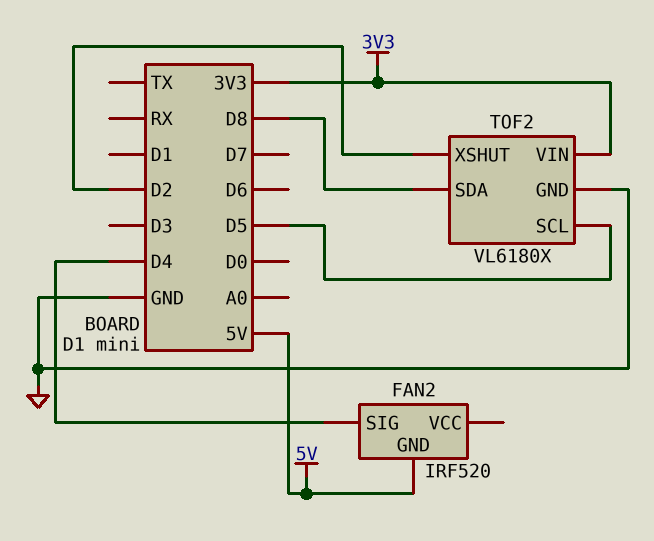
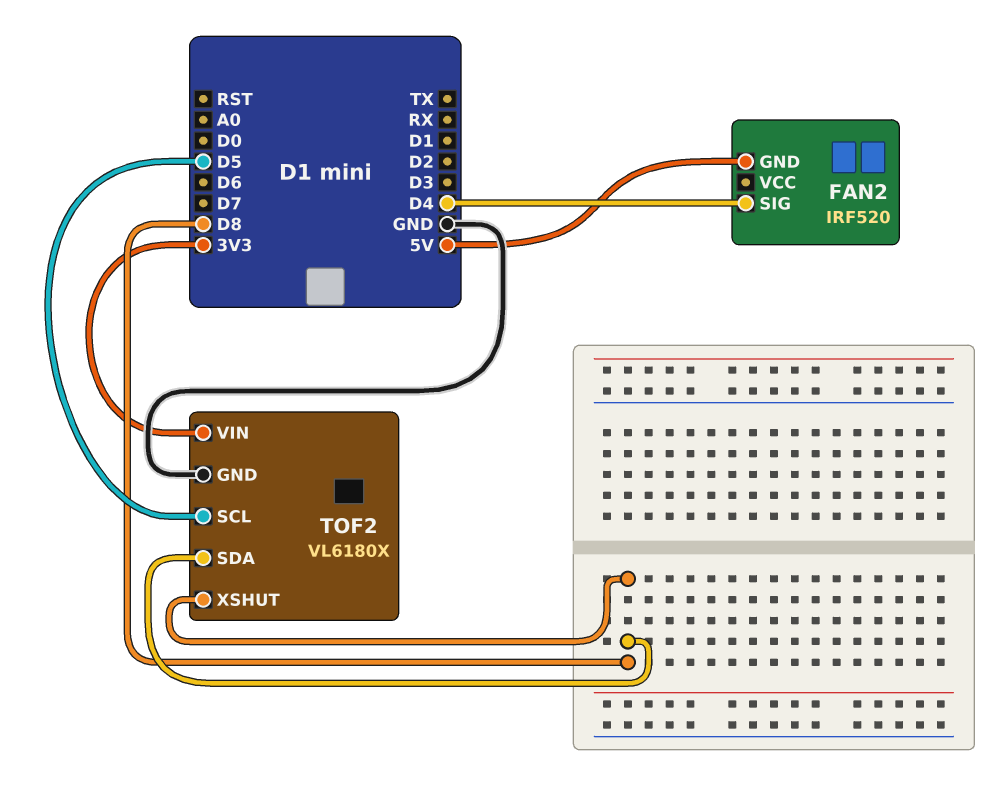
TOF2 pin XSHUT: D2 -> D8

